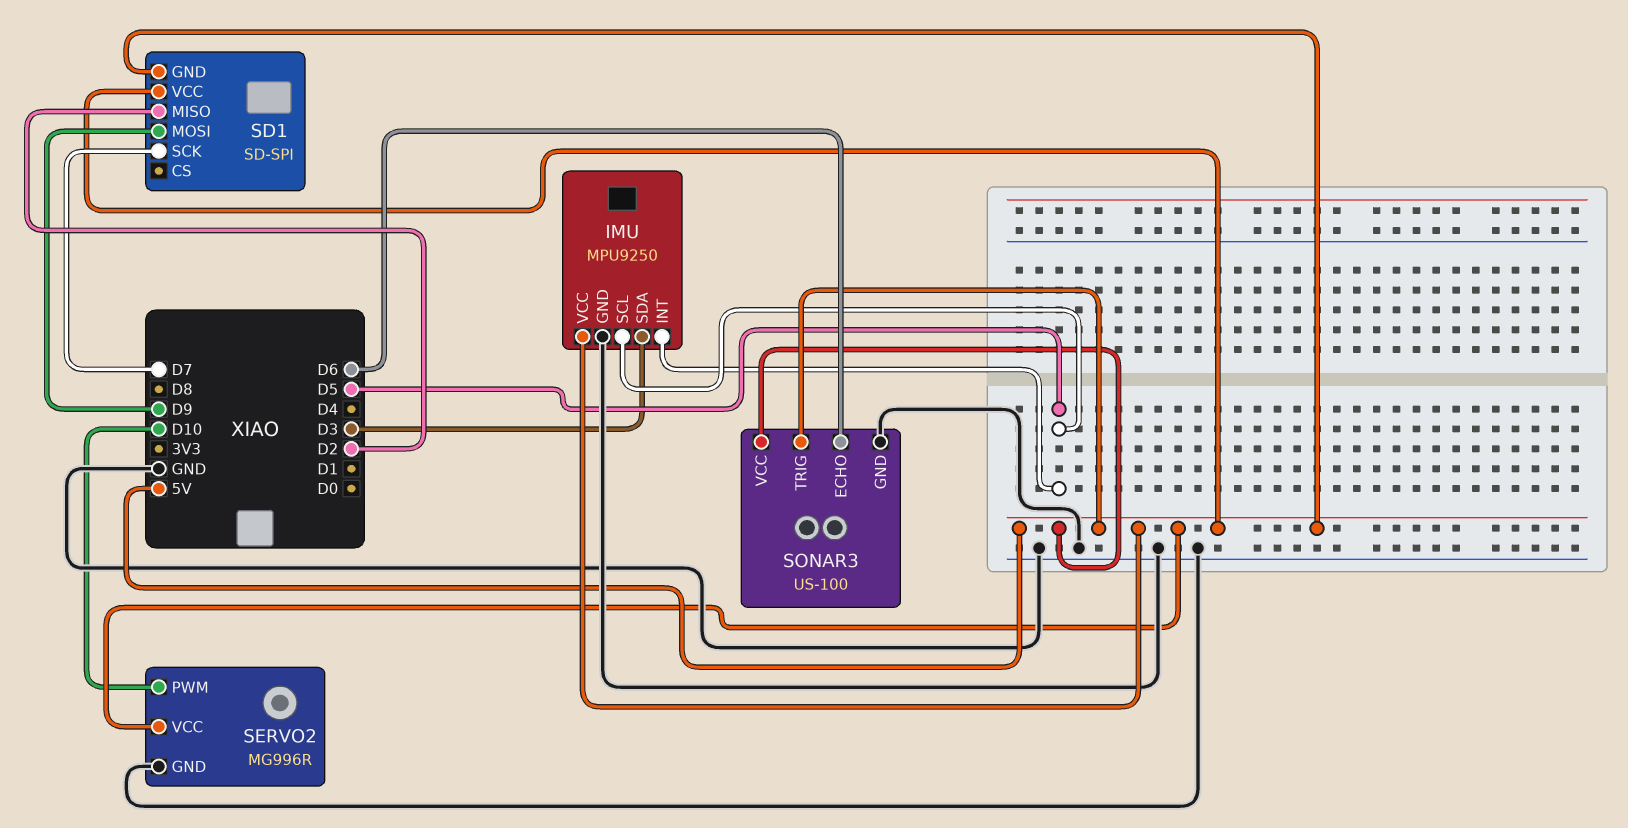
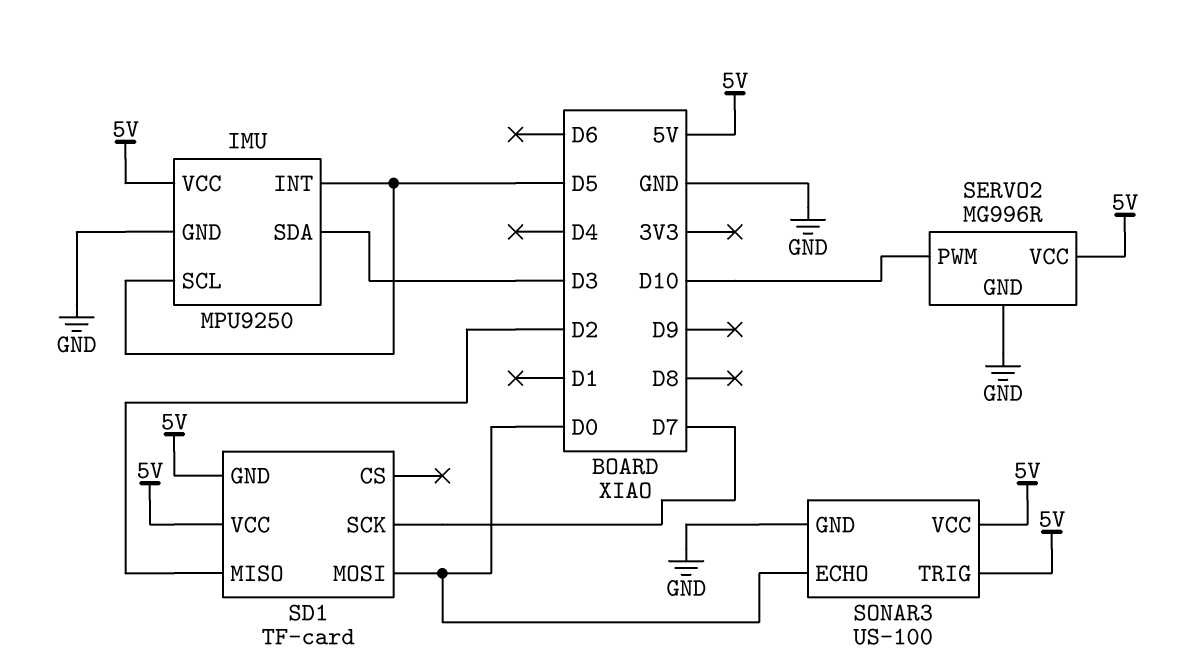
SD1: SD-SPI -> TF-card
SD1 pin MOSI: D9 -> D0
SONAR3 pin ECHO: D6 -> D0

